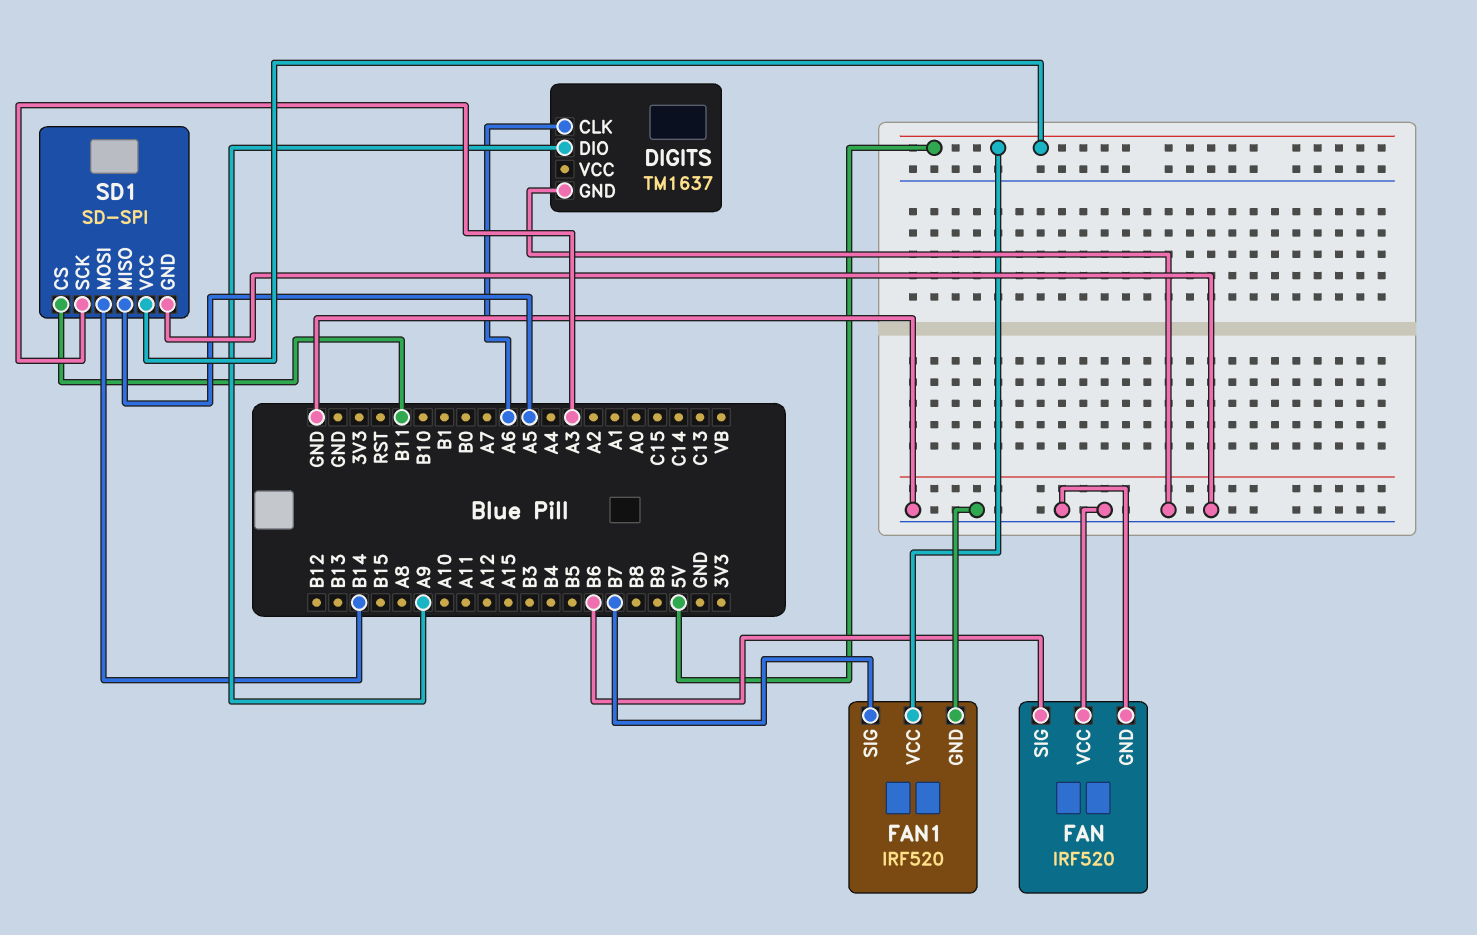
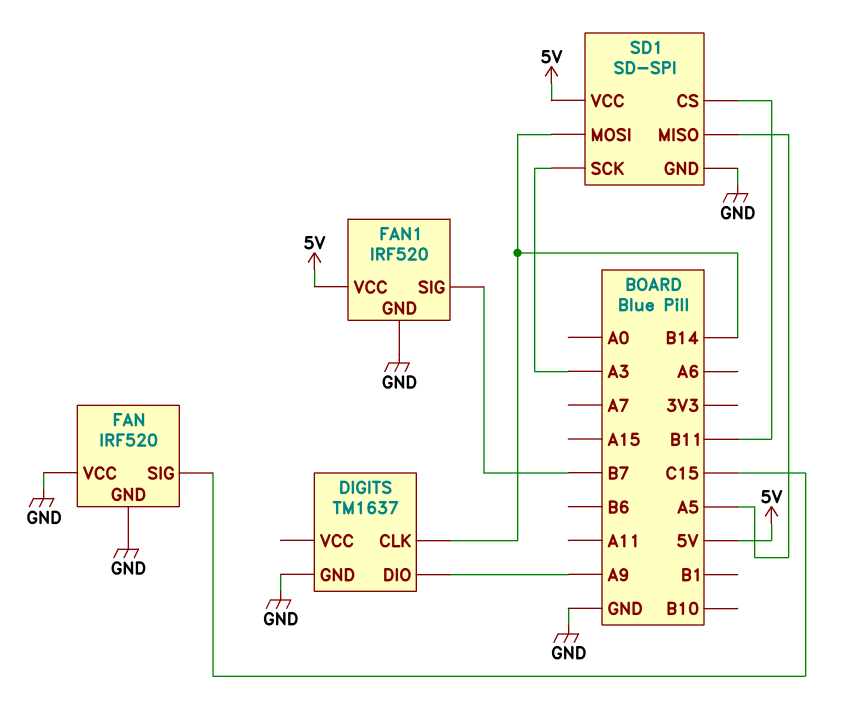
DIGITS pin CLK: A6 -> B14
FAN pin SIG: B6 -> C15

